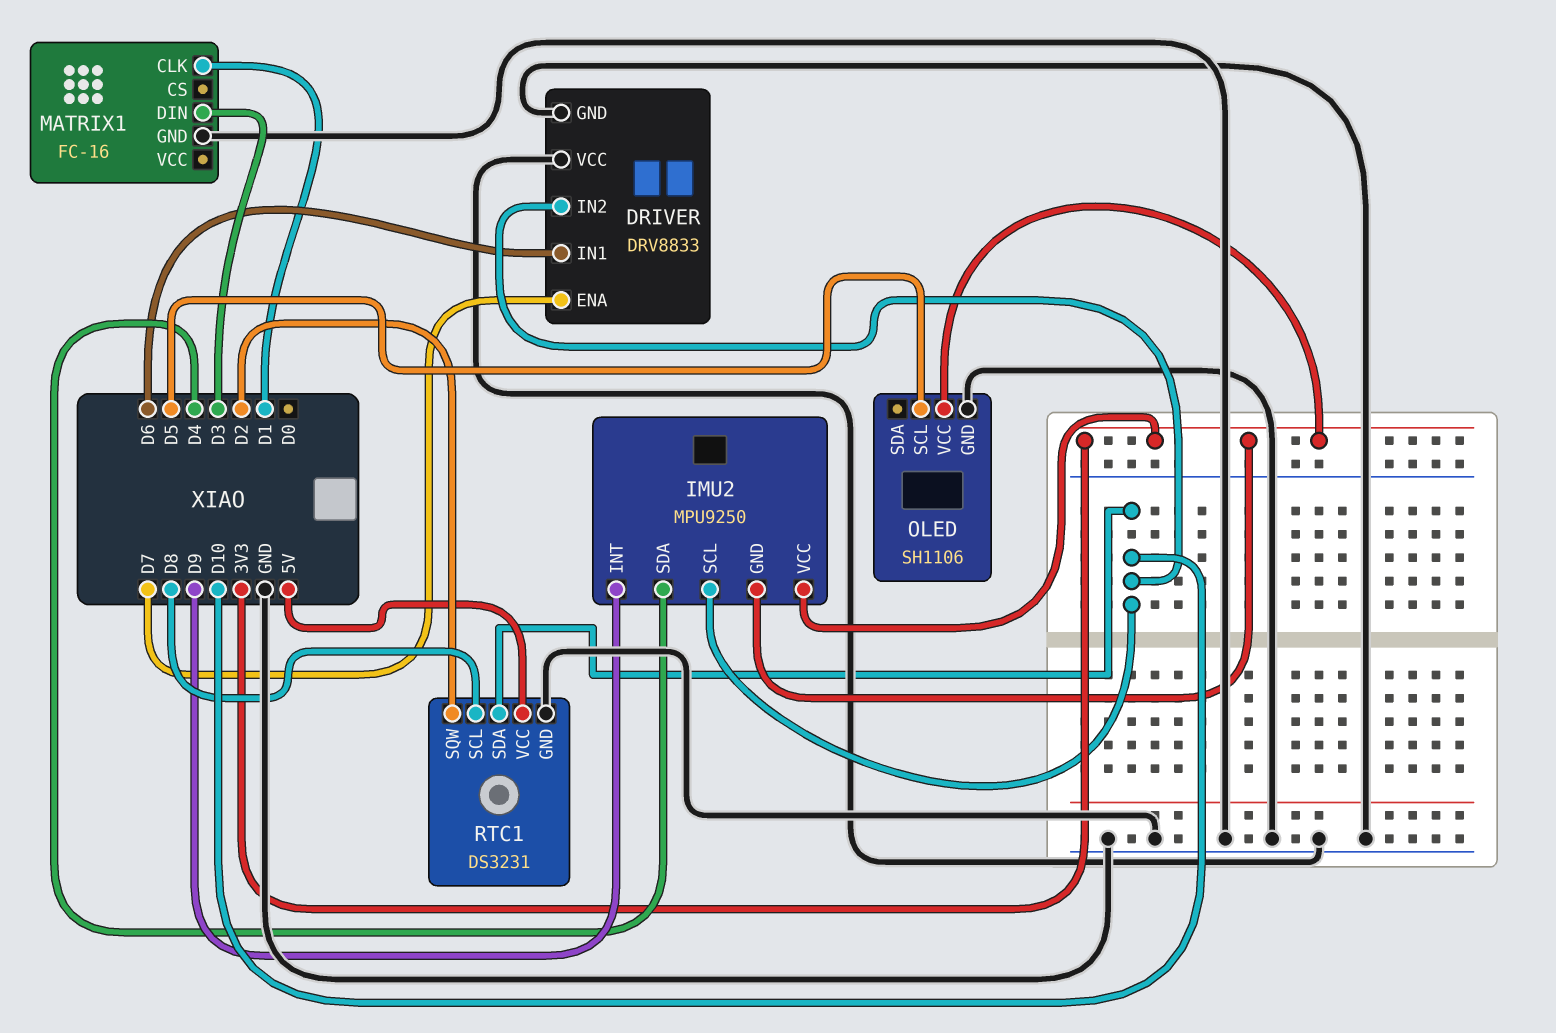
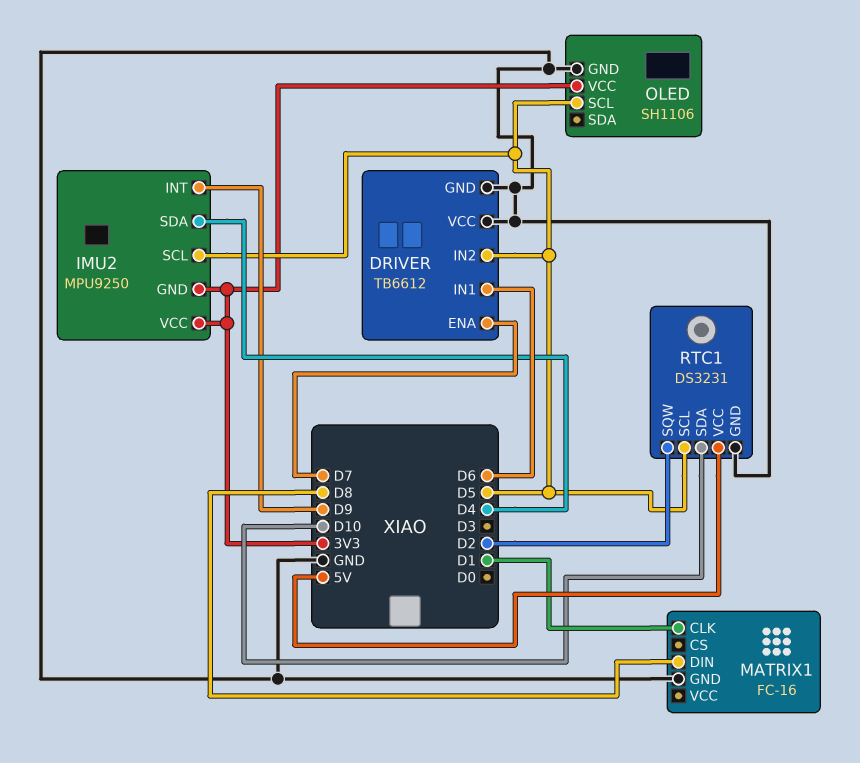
DRIVER: DRV8833 -> TB6612
DRIVER pin IN2: D10 -> D5
IMU2 pin SCL: D10 -> D5
MATRIX1 pin DIN: D3 -> D8
RTC1 pin SCL: D8 -> D5

